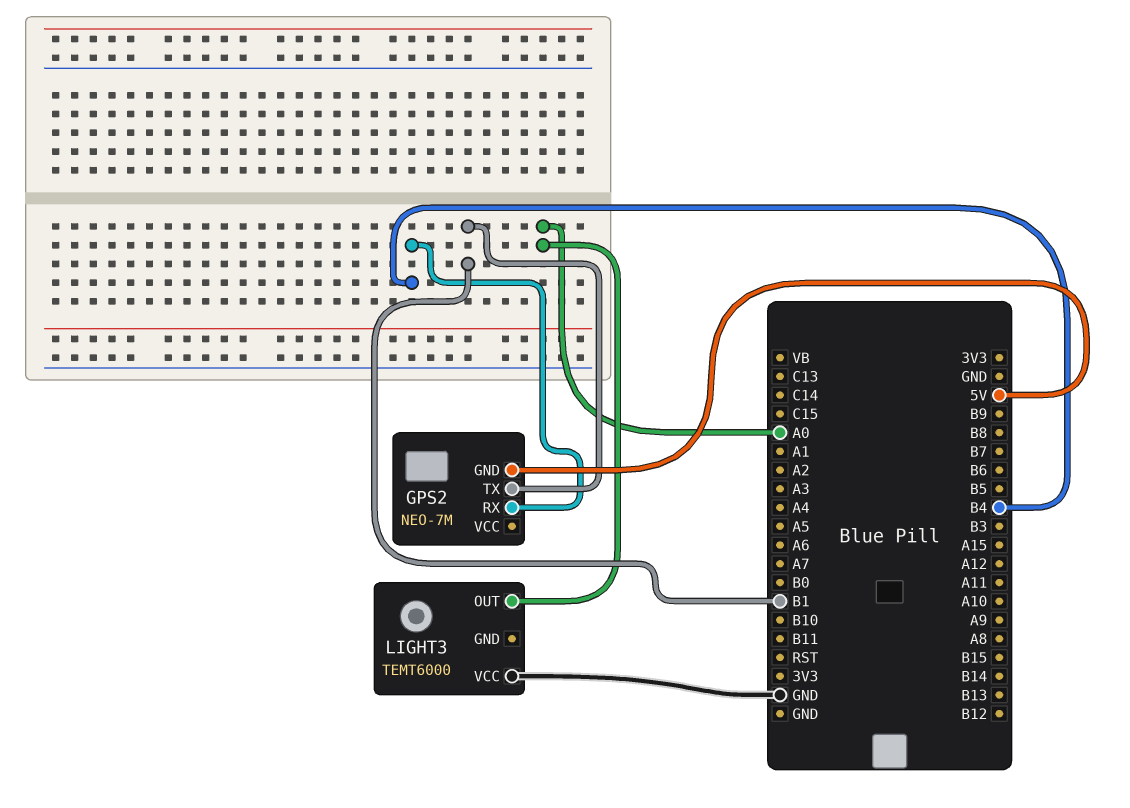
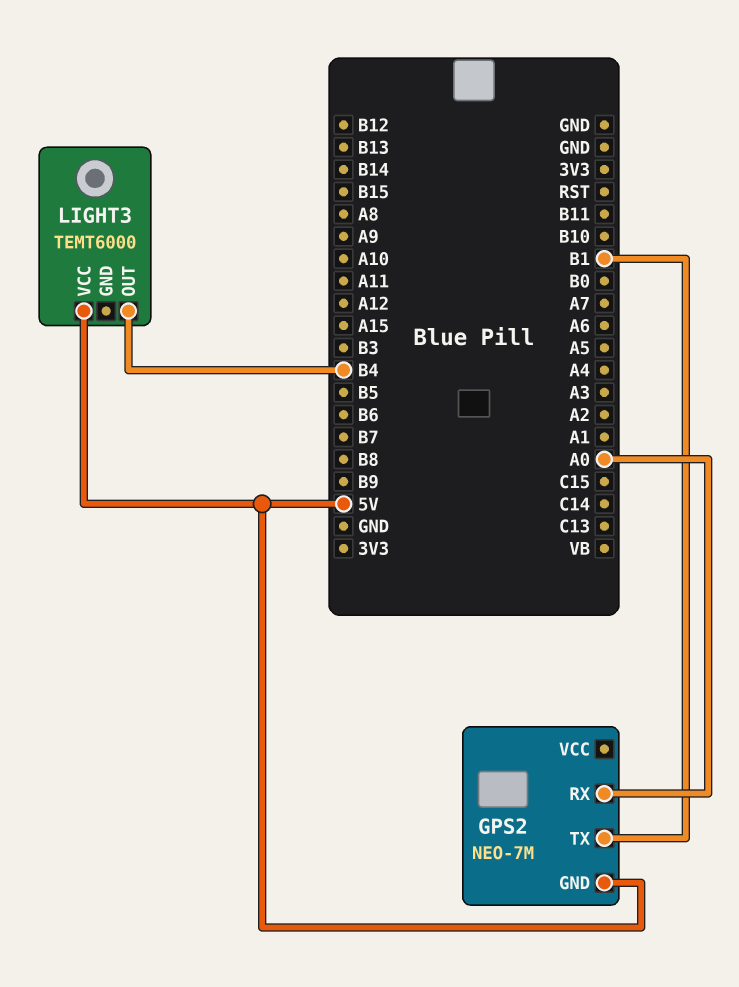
GPS2 pin RX: B4 -> A0
LIGHT3 pin OUT: A0 -> B4
LIGHT3 pin VCC: GND -> 5V

